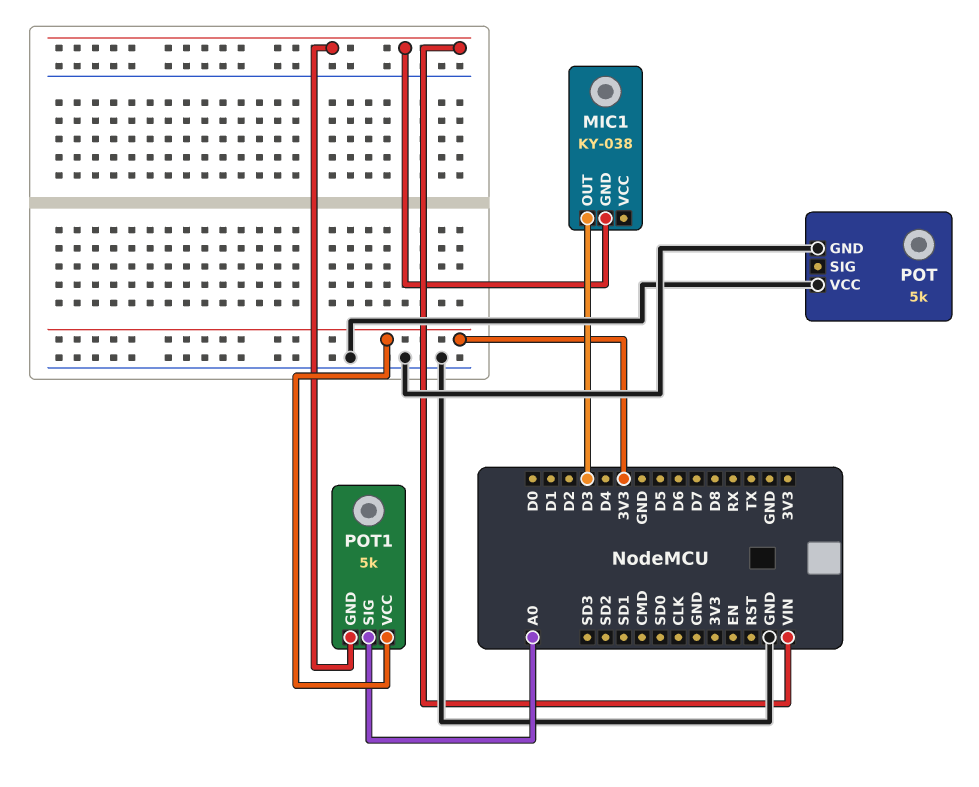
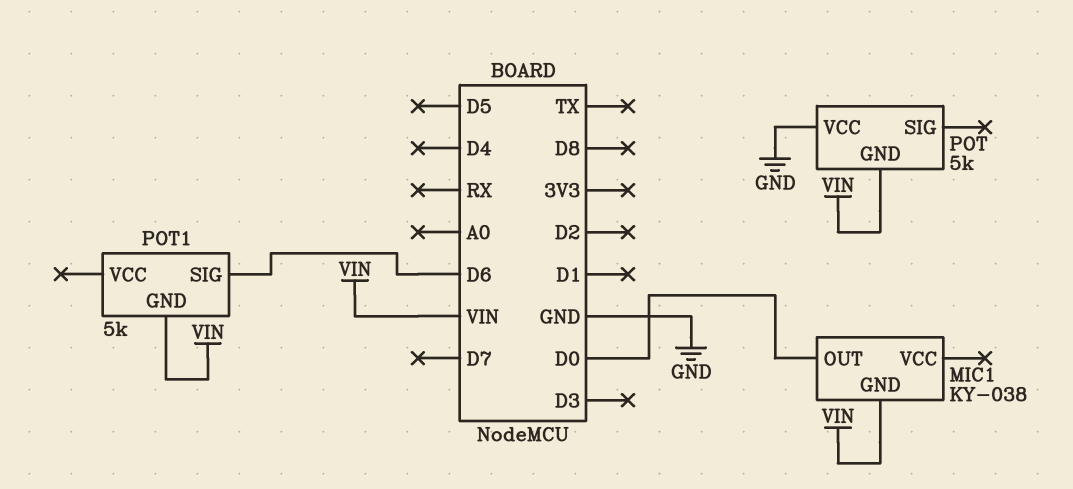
MIC1 pin OUT: D3 -> D0
POT pin GND: GND -> VIN
POT1 pin SIG: A0 -> D6
POT1 pin VCC: 3V3 -> none

